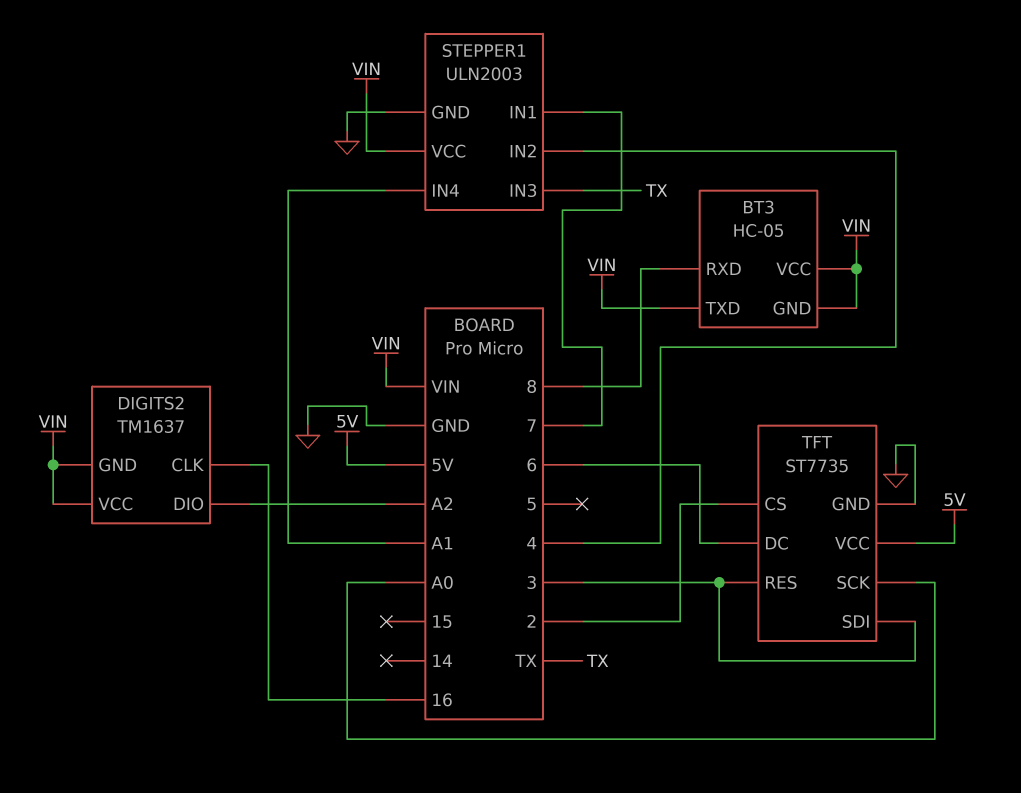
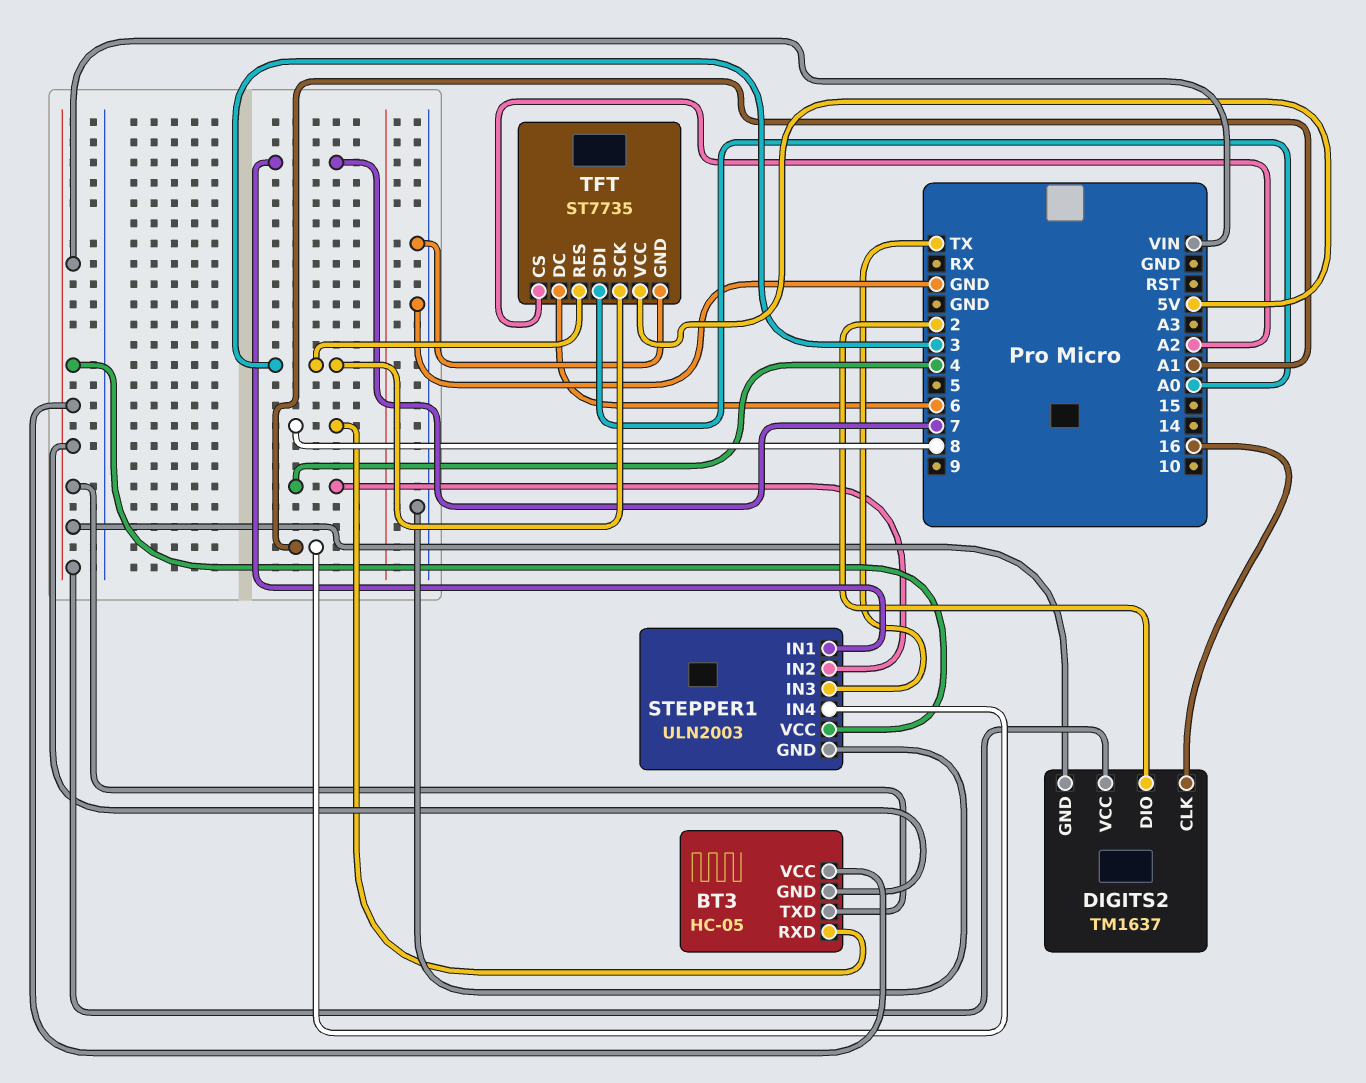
DIGITS2 pin DIO: A2 -> 2
TFT pin CS: 2 -> A2
TFT pin SCK: A0 -> 3
TFT pin SDI: 3 -> A0

